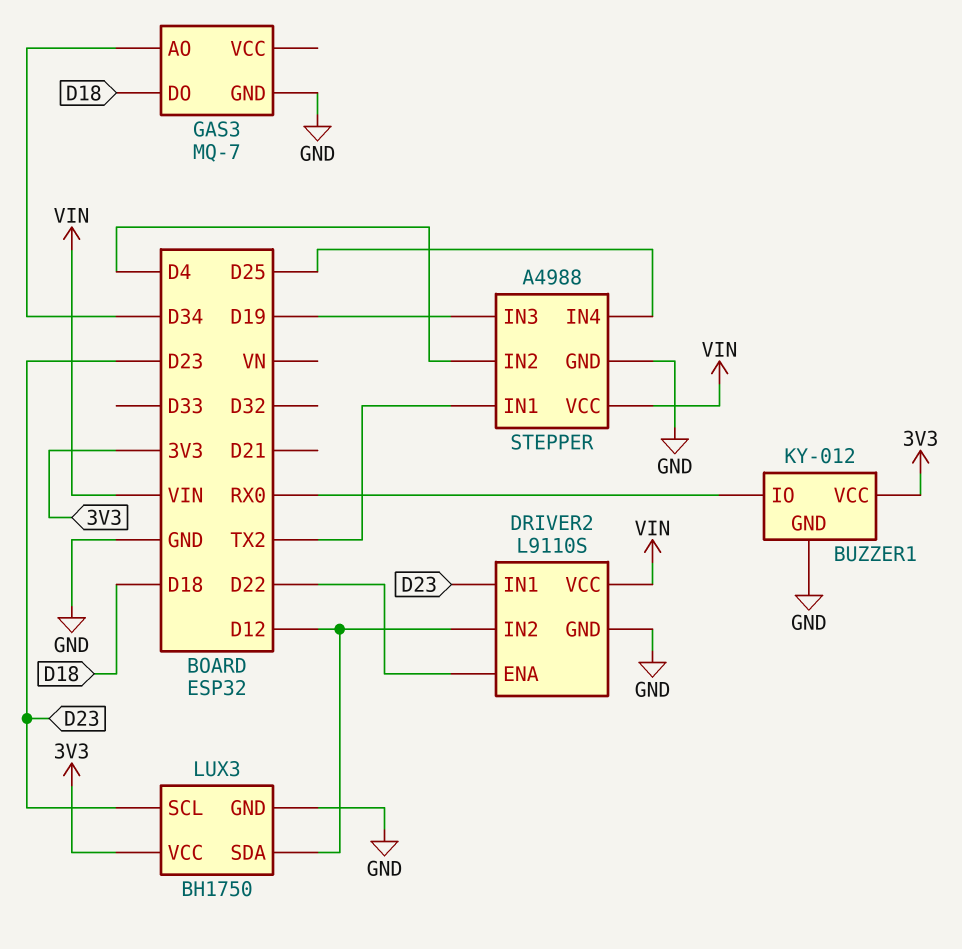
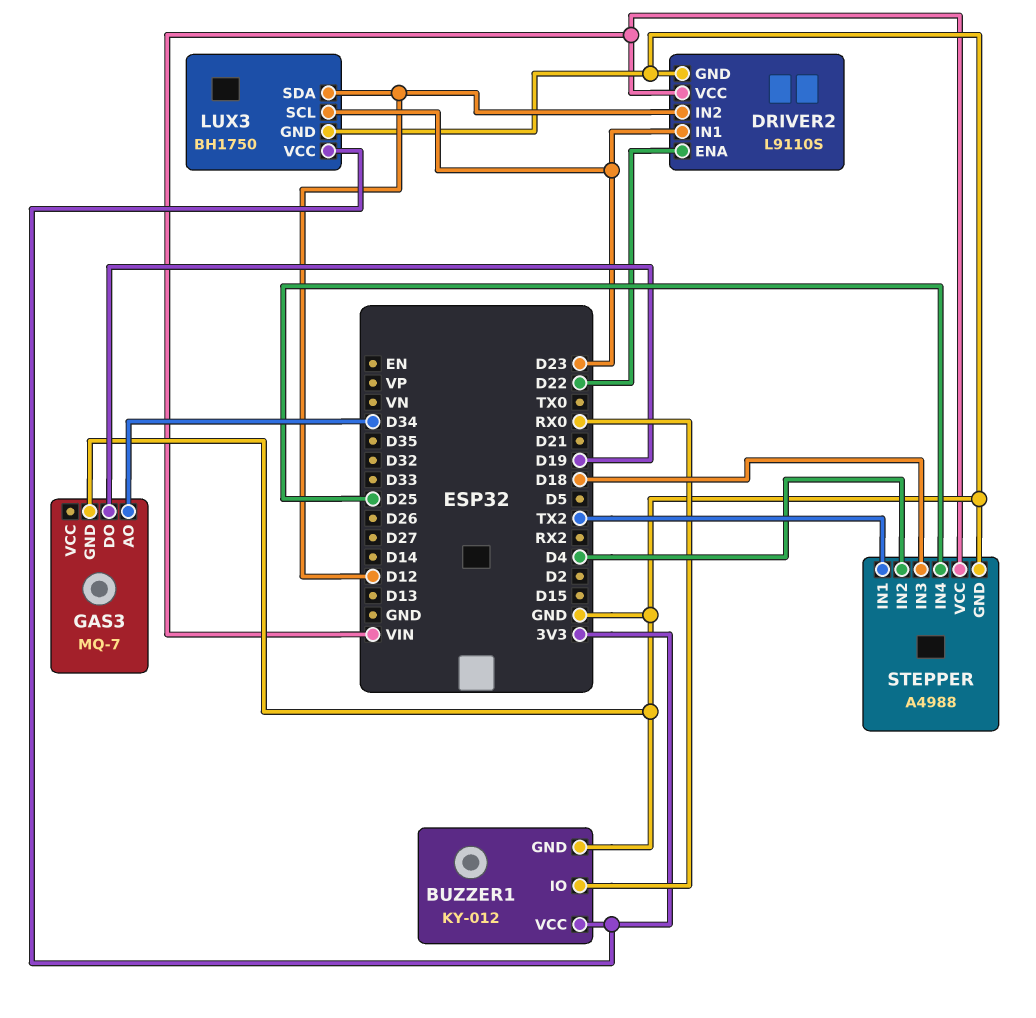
GAS3 pin DO: D18 -> D19
STEPPER pin IN3: D19 -> D18

